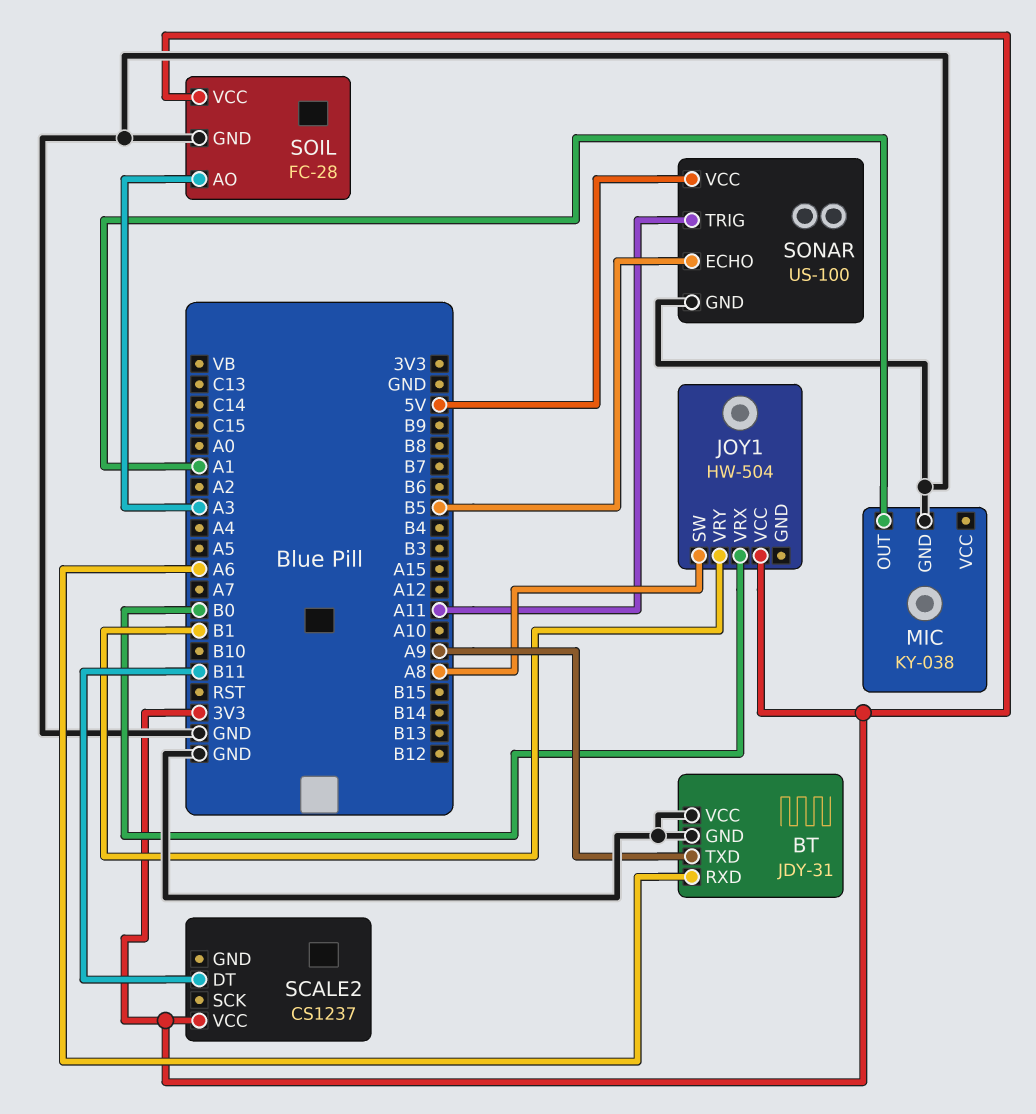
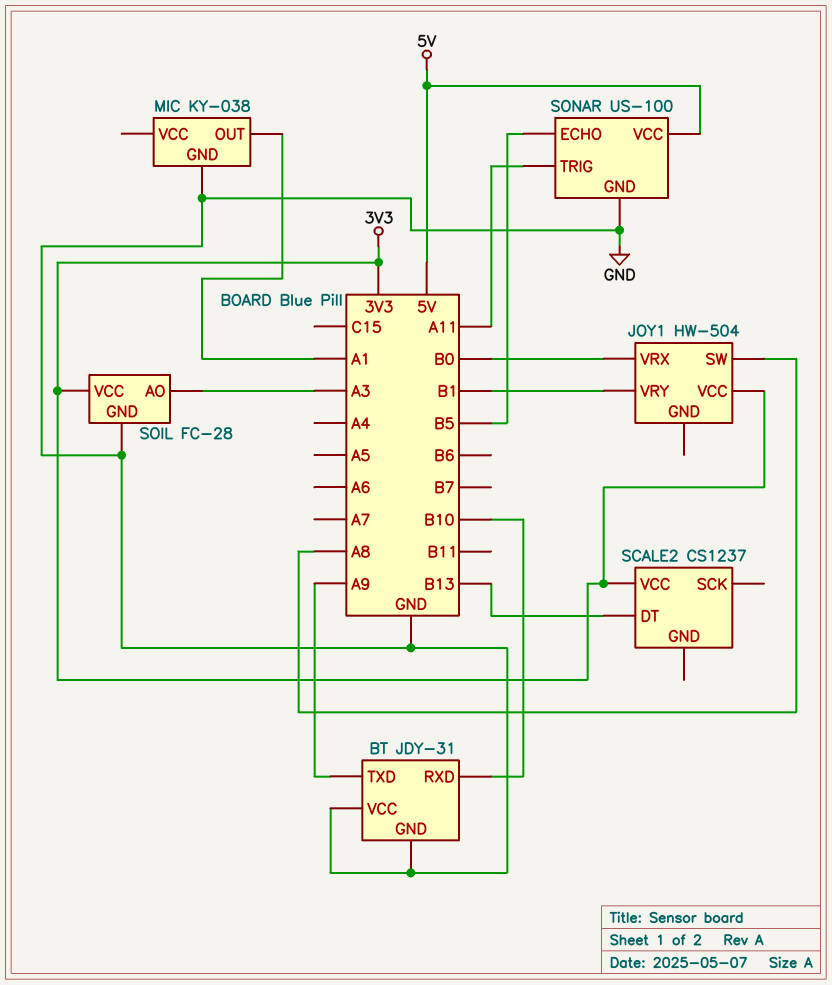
BT pin RXD: A6 -> B10
SCALE2 pin DT: B11 -> B13

